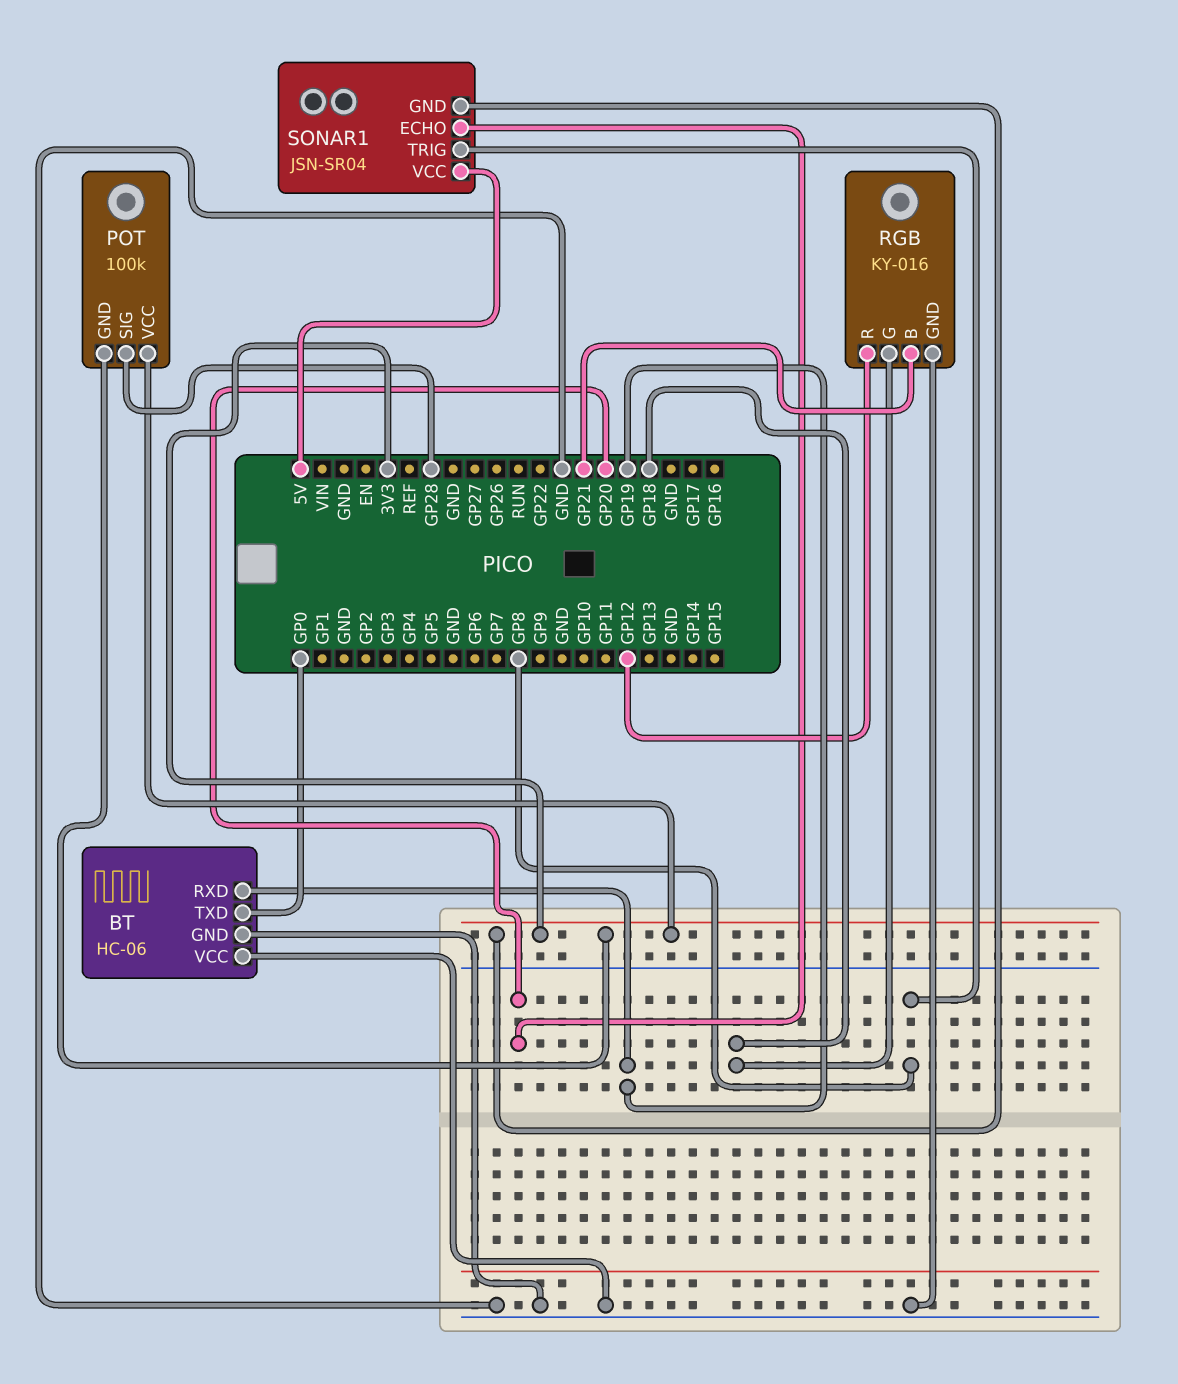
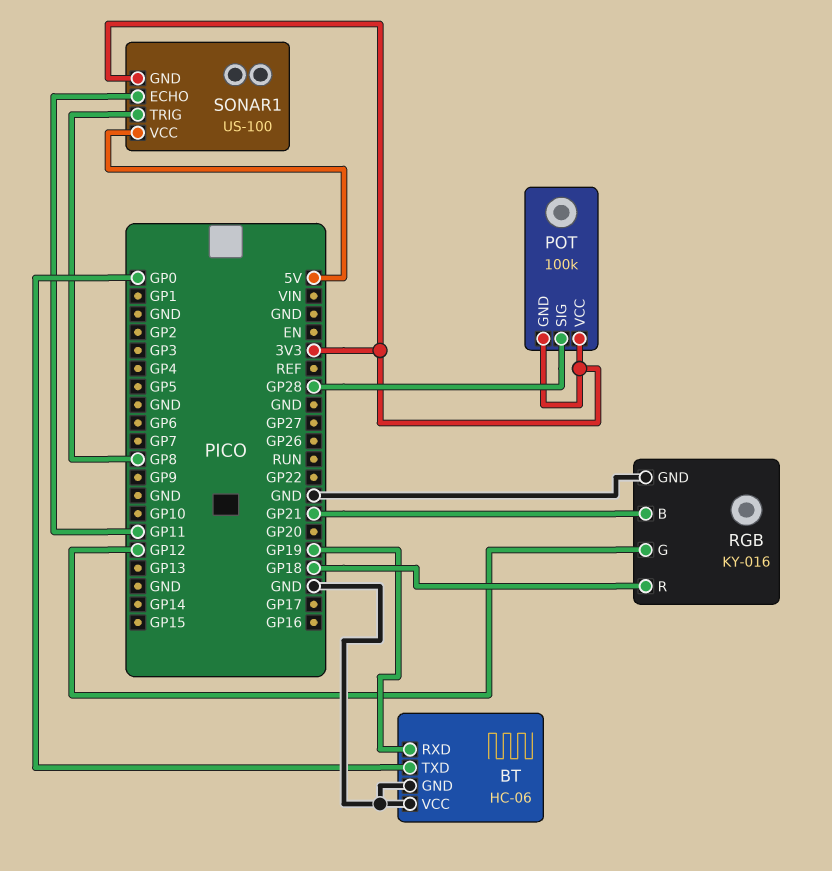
RGB pin G: GP18 -> GP12
RGB pin R: GP12 -> GP18
SONAR1: JSN-SR04 -> US-100
SONAR1 pin ECHO: GP20 -> GP11

